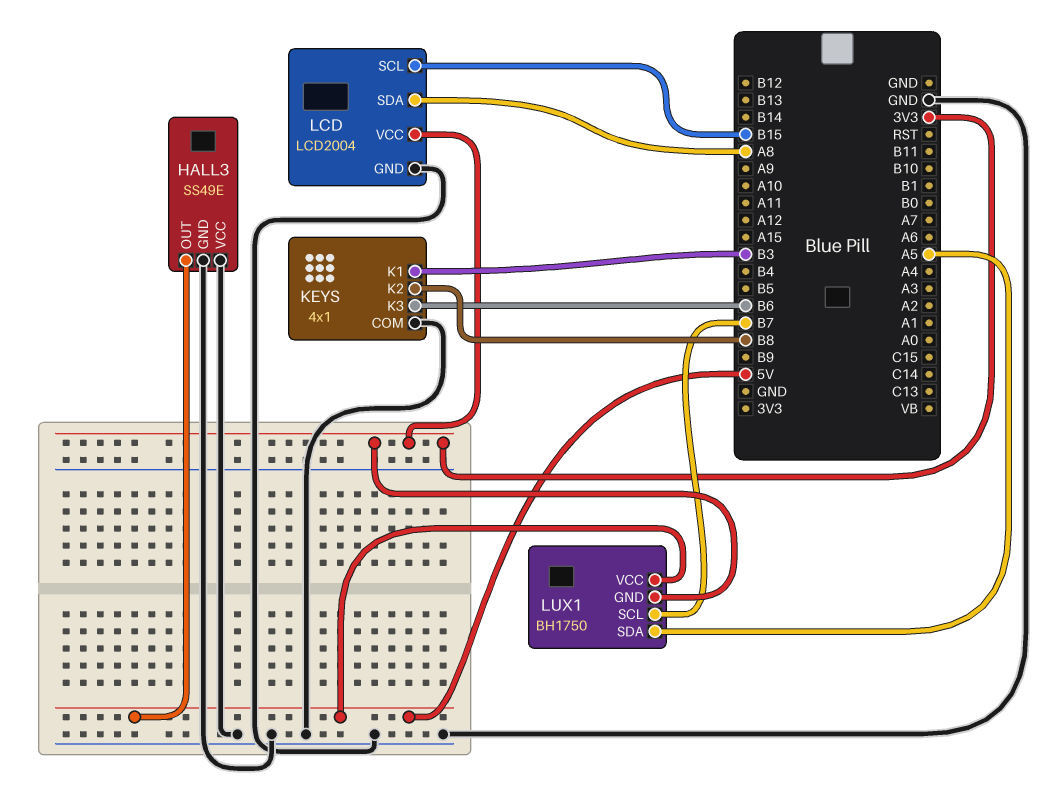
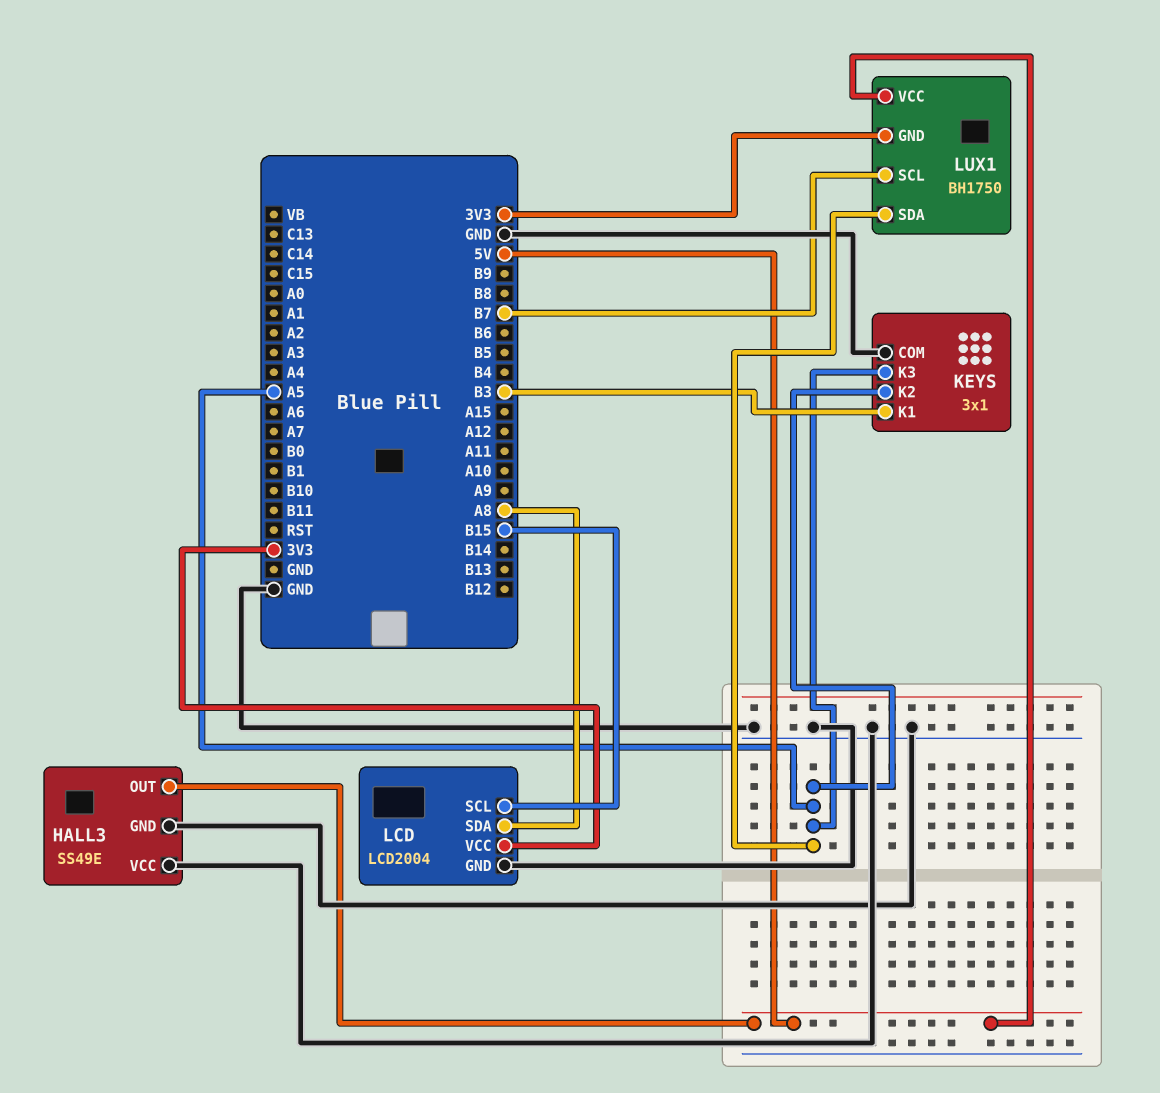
KEYS: 4x1 -> 3x1
KEYS pin K2: B8 -> A5
KEYS pin K3: B6 -> A5

